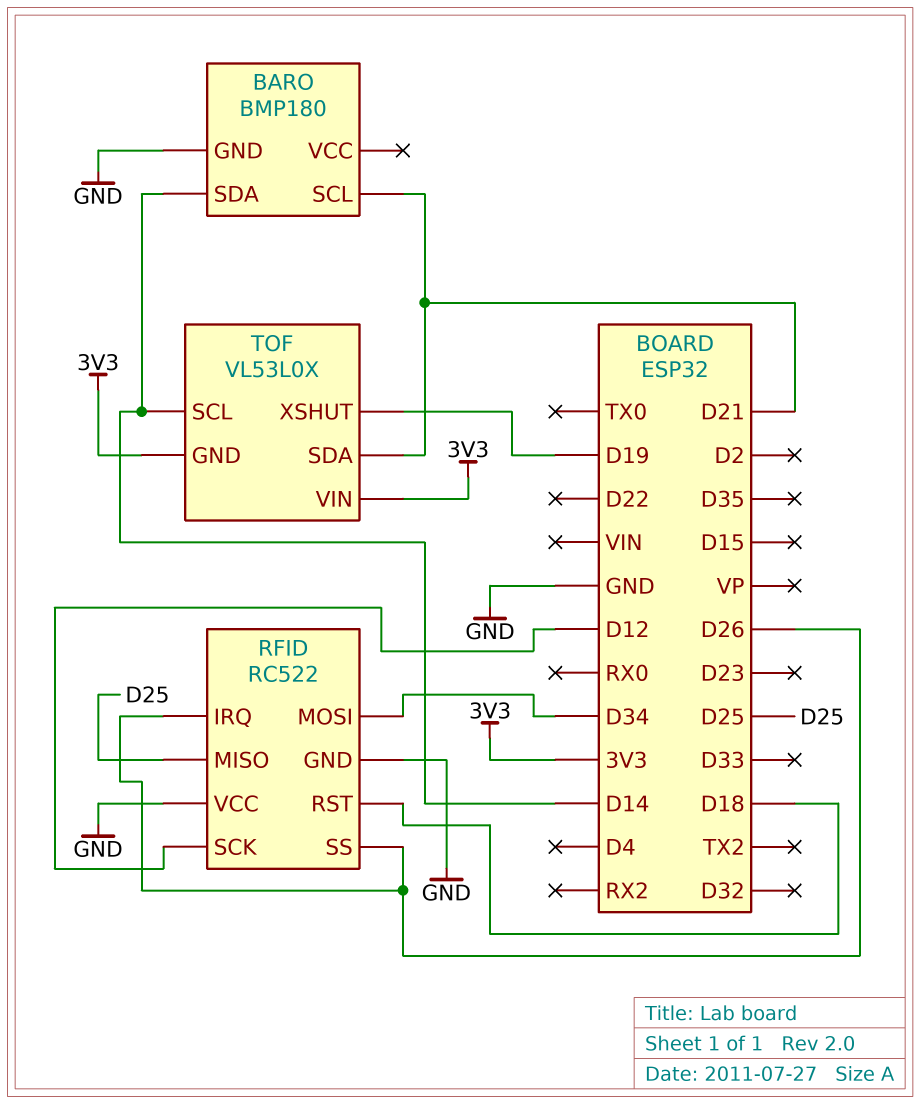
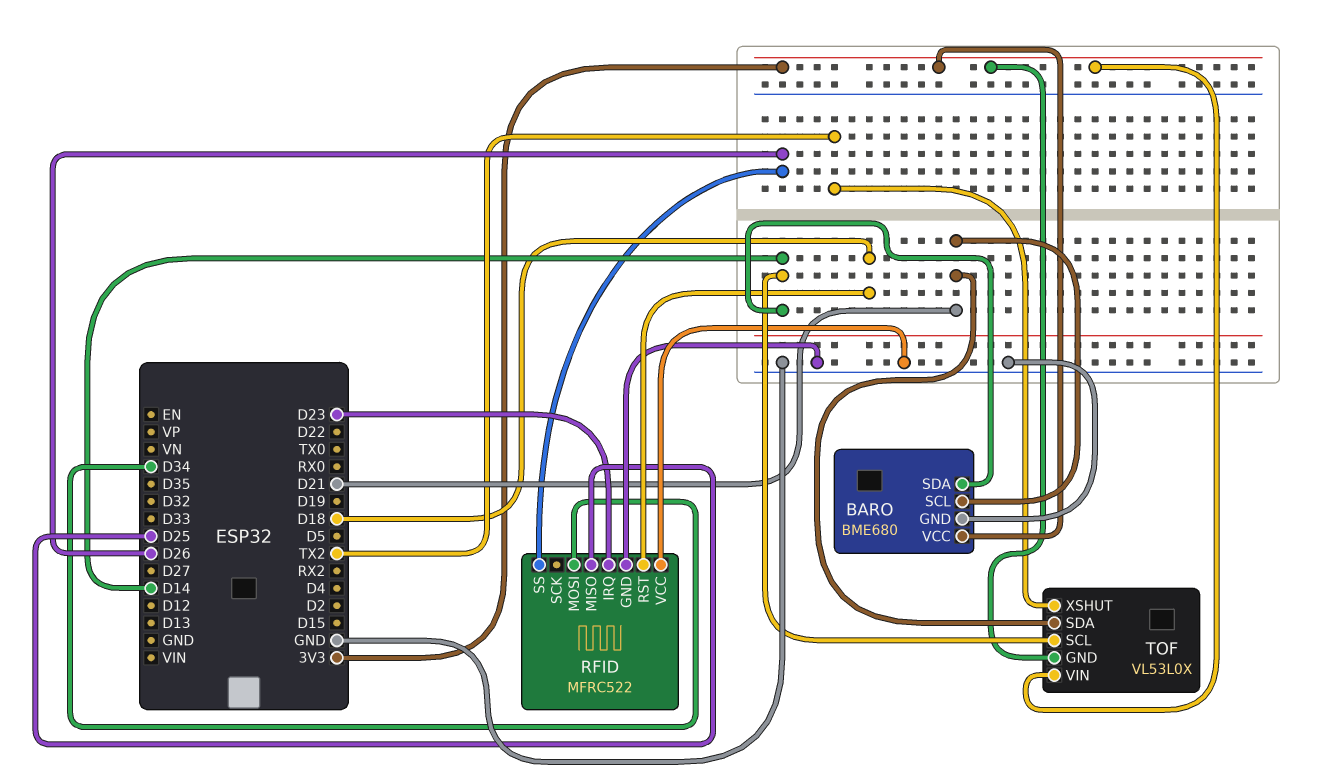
BARO: BMP180 -> BME680
BARO pin VCC: none -> 3V3
RFID: RC522 -> MFRC522
RFID pin IRQ: D26 -> D23
RFID pin SCK: D12 -> none
TOF pin XSHUT: D19 -> TX2

